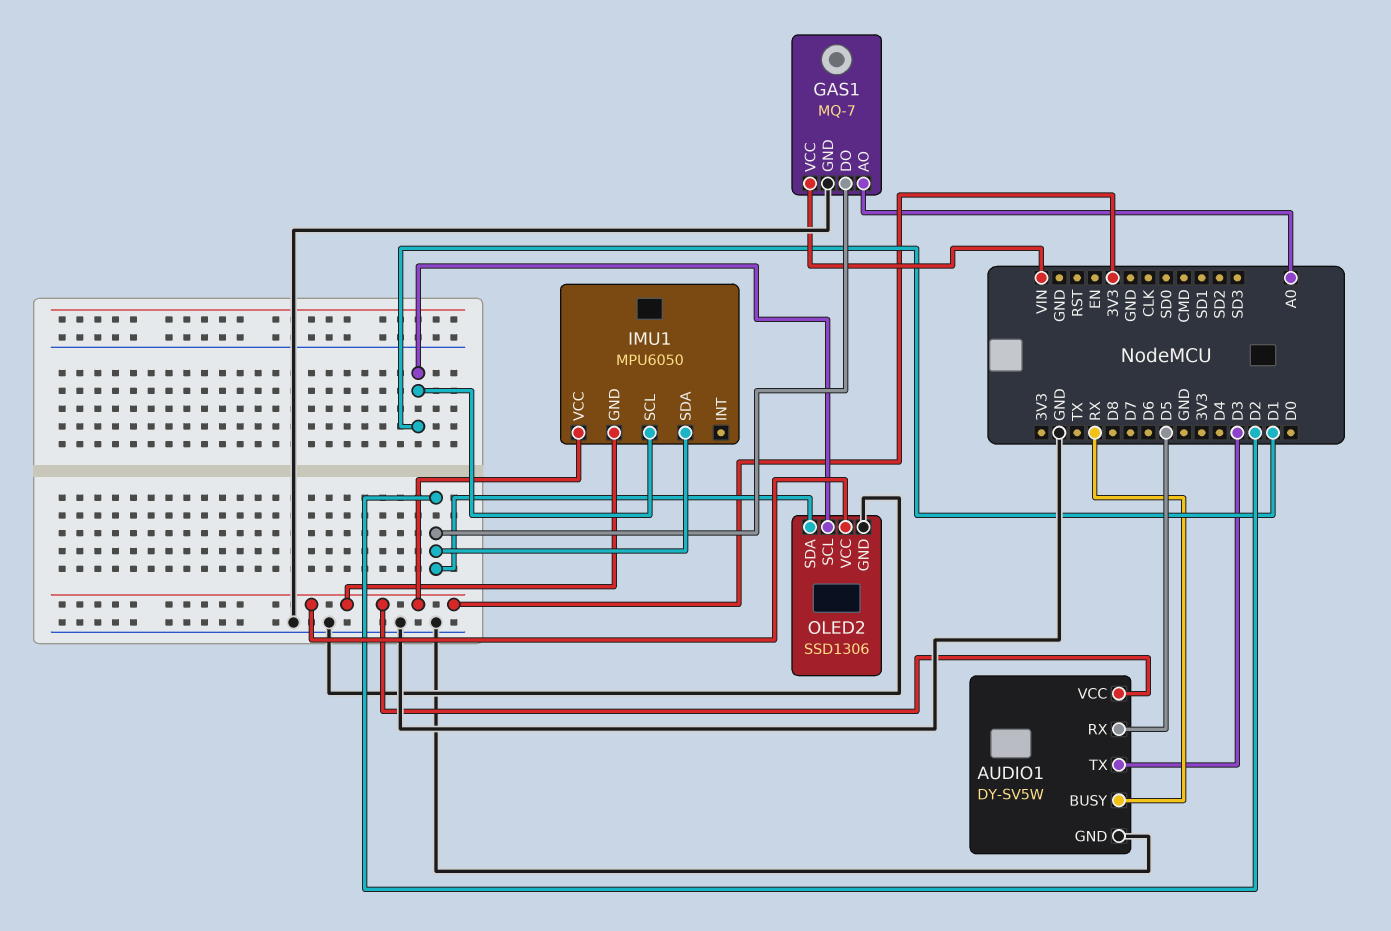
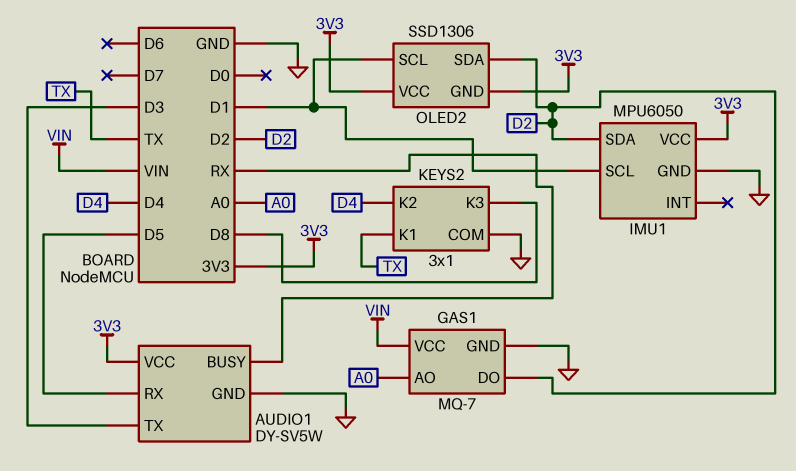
IMU1 pin GND: 3V3 -> GND
KEYS2: none -> 3x1
KEYS2 pin COM: none -> GND
KEYS2 pin K1: none -> TX
KEYS2 pin K2: none -> D4
KEYS2 pin K3: none -> D8
OLED2 pin GND: GND -> 3V3

